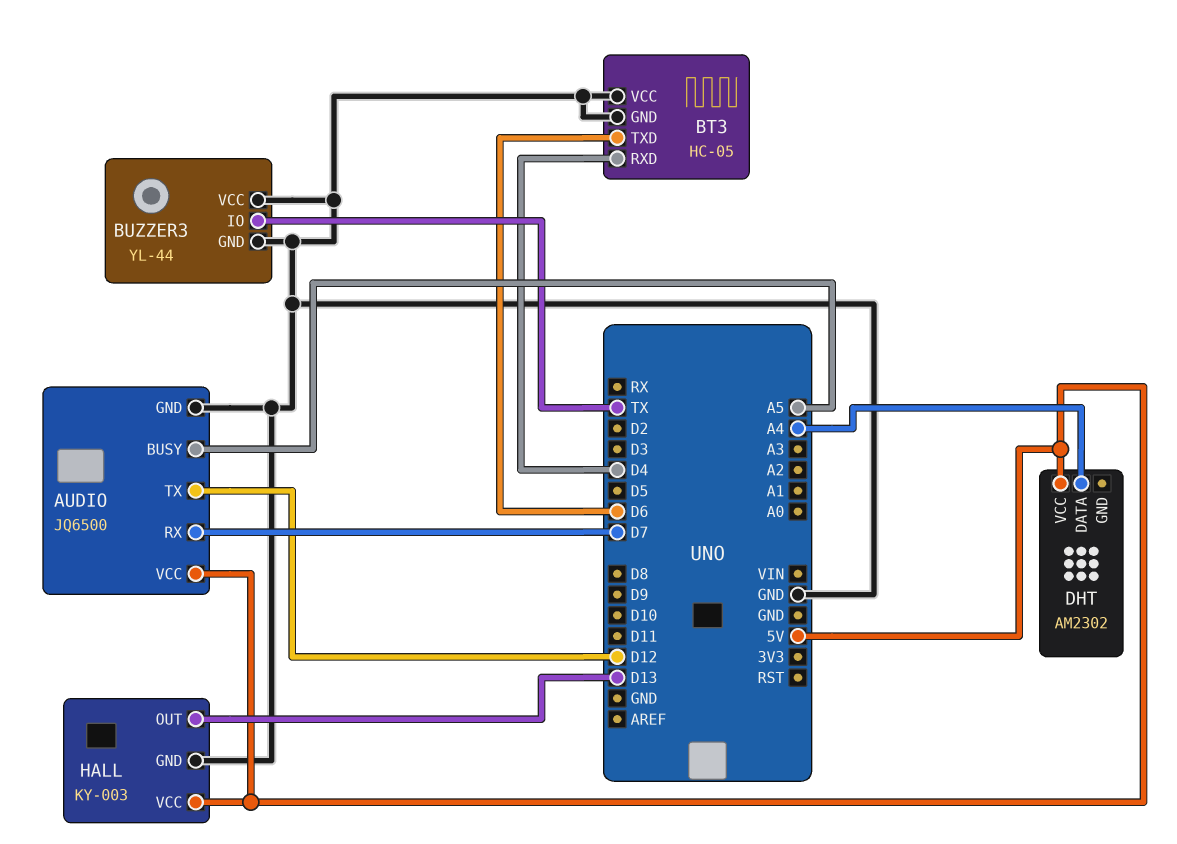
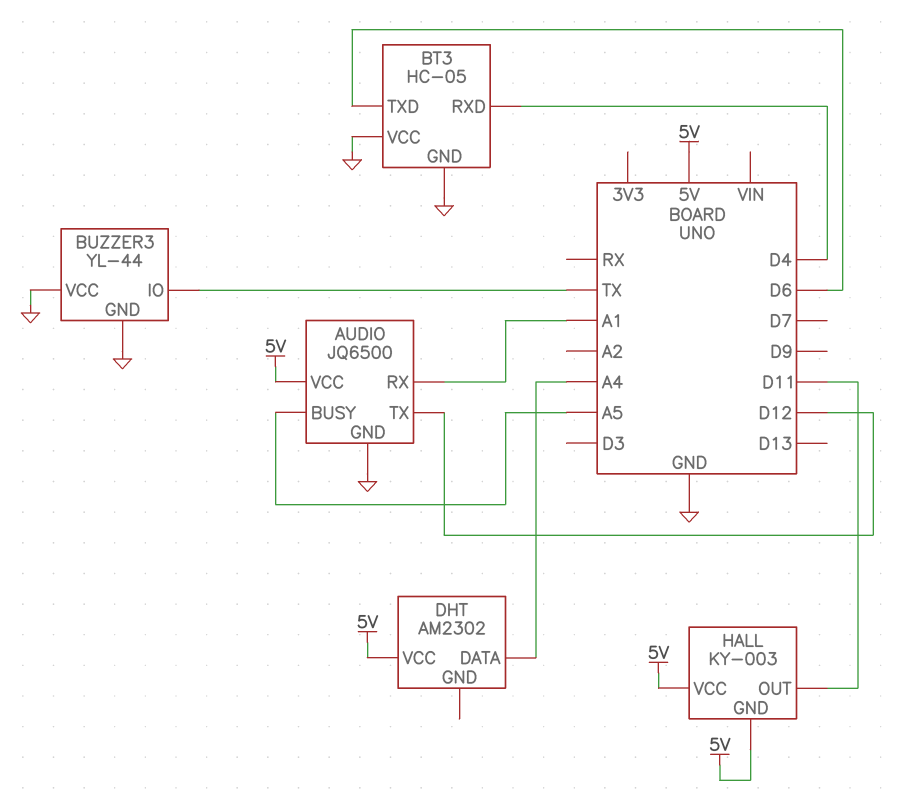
AUDIO pin RX: D7 -> A1
HALL pin GND: GND -> 5V
HALL pin OUT: D13 -> D11

